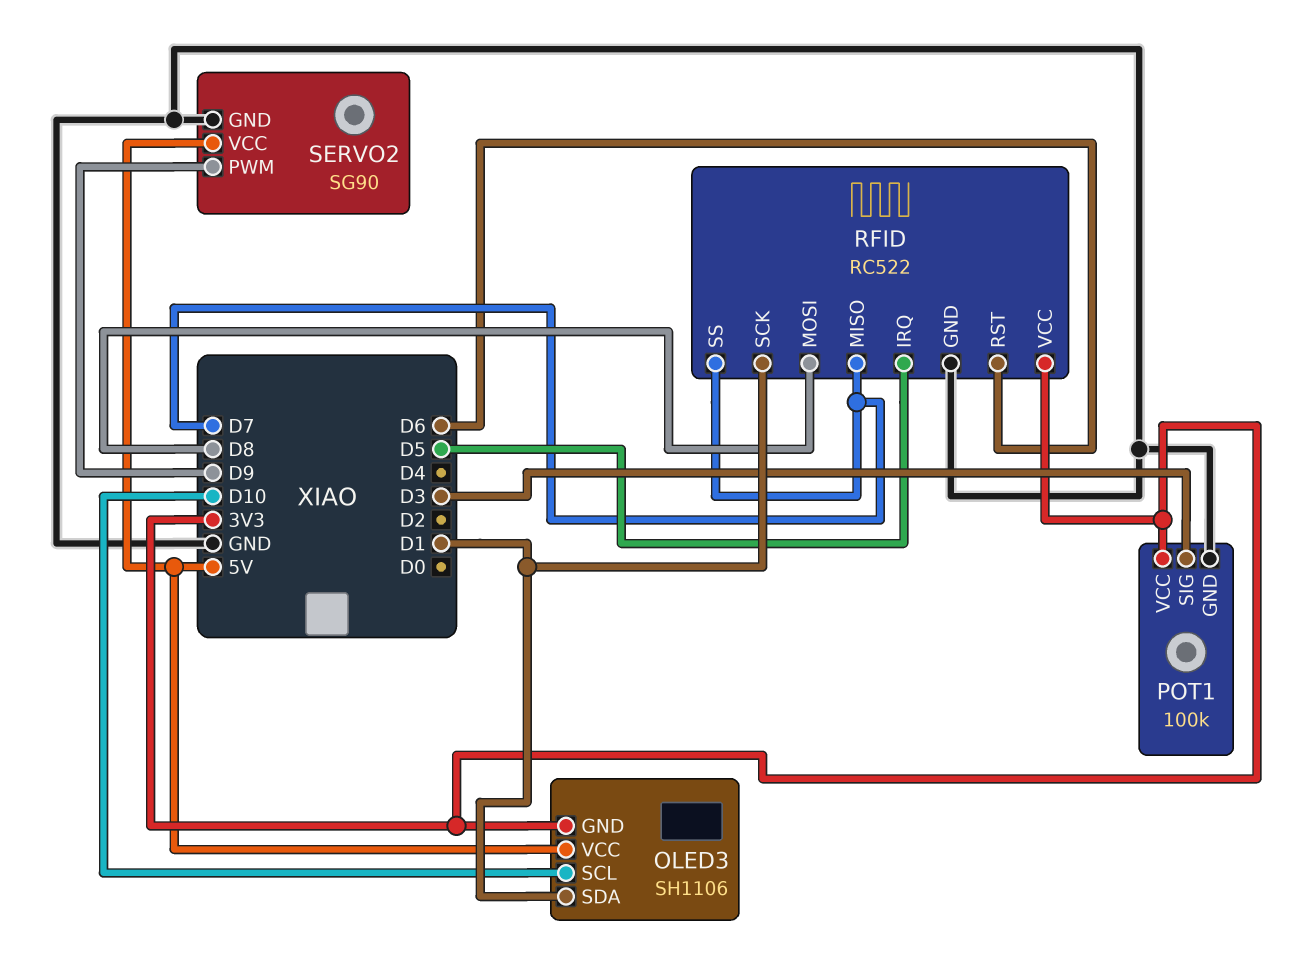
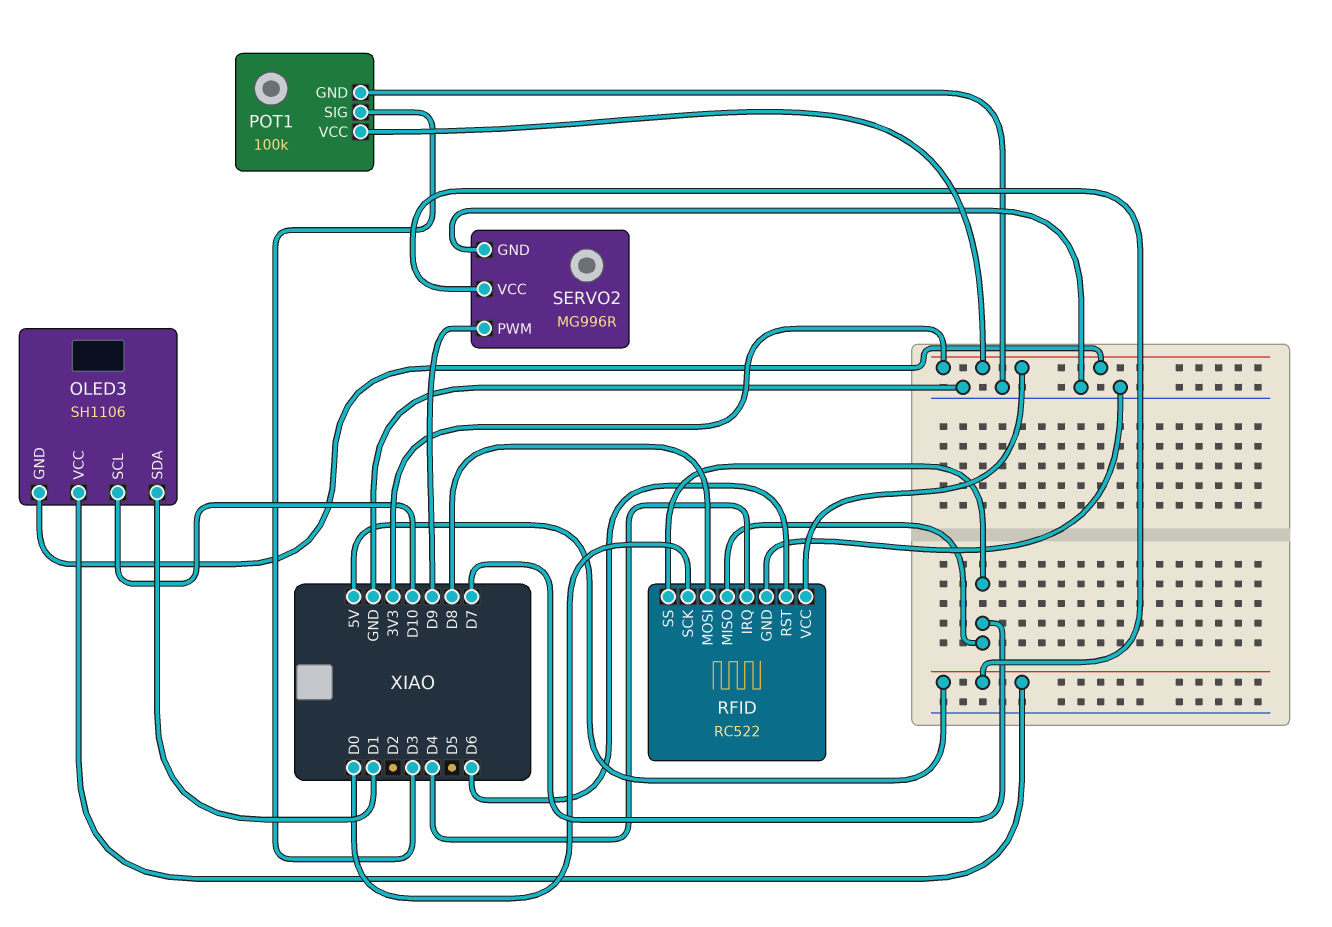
RFID pin IRQ: D5 -> D4
RFID pin SCK: D1 -> D0
SERVO2: SG90 -> MG996R

